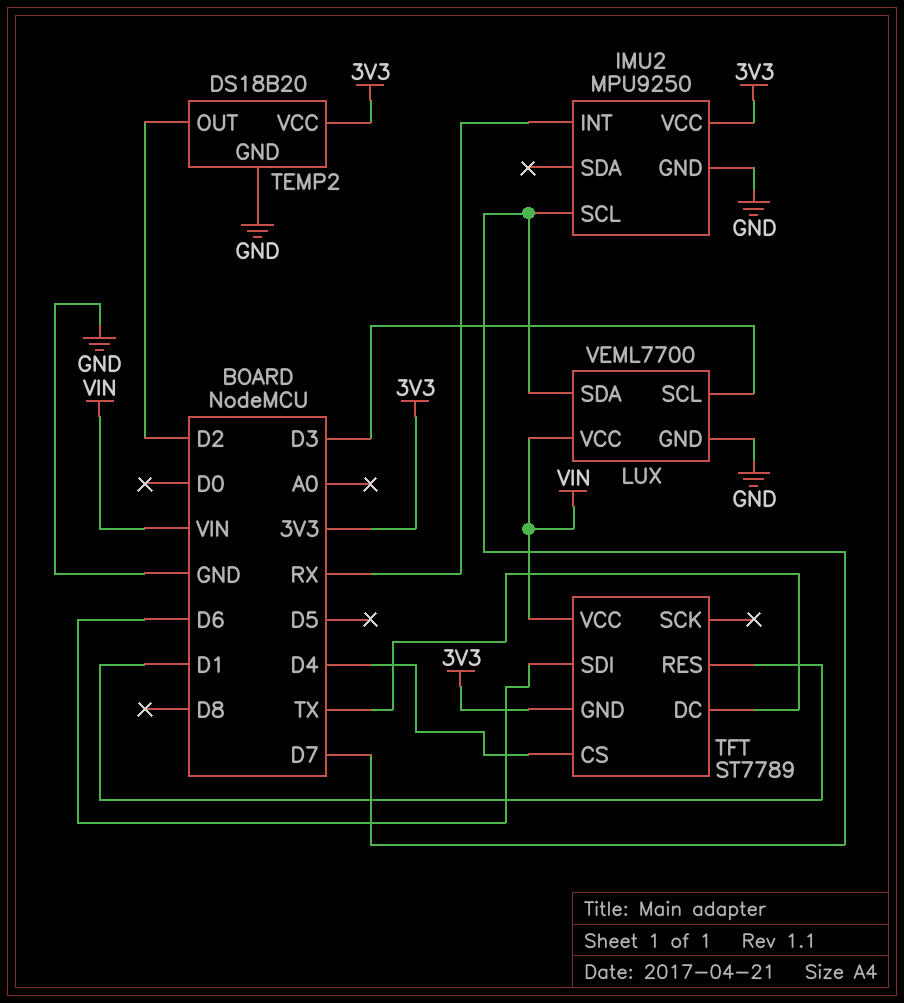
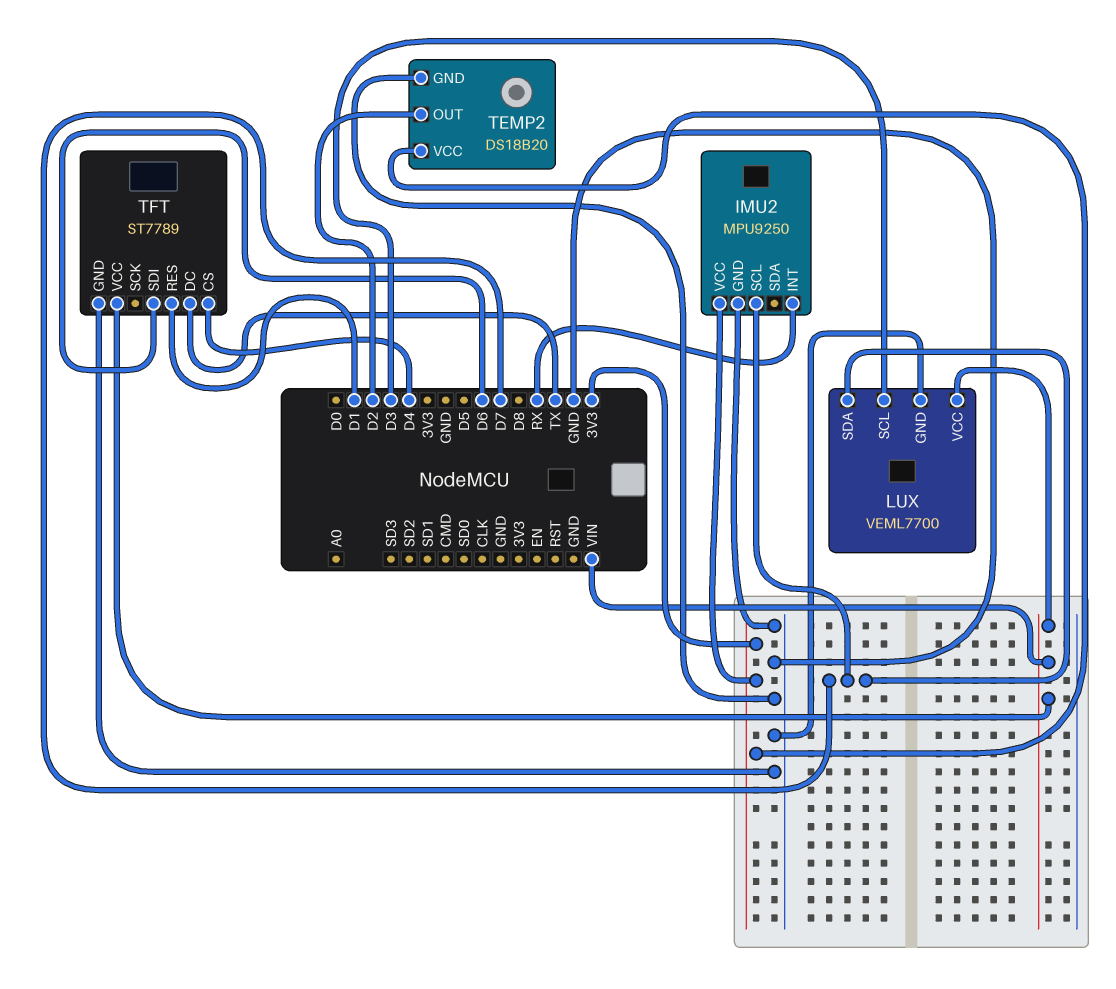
TFT pin GND: 3V3 -> GND

